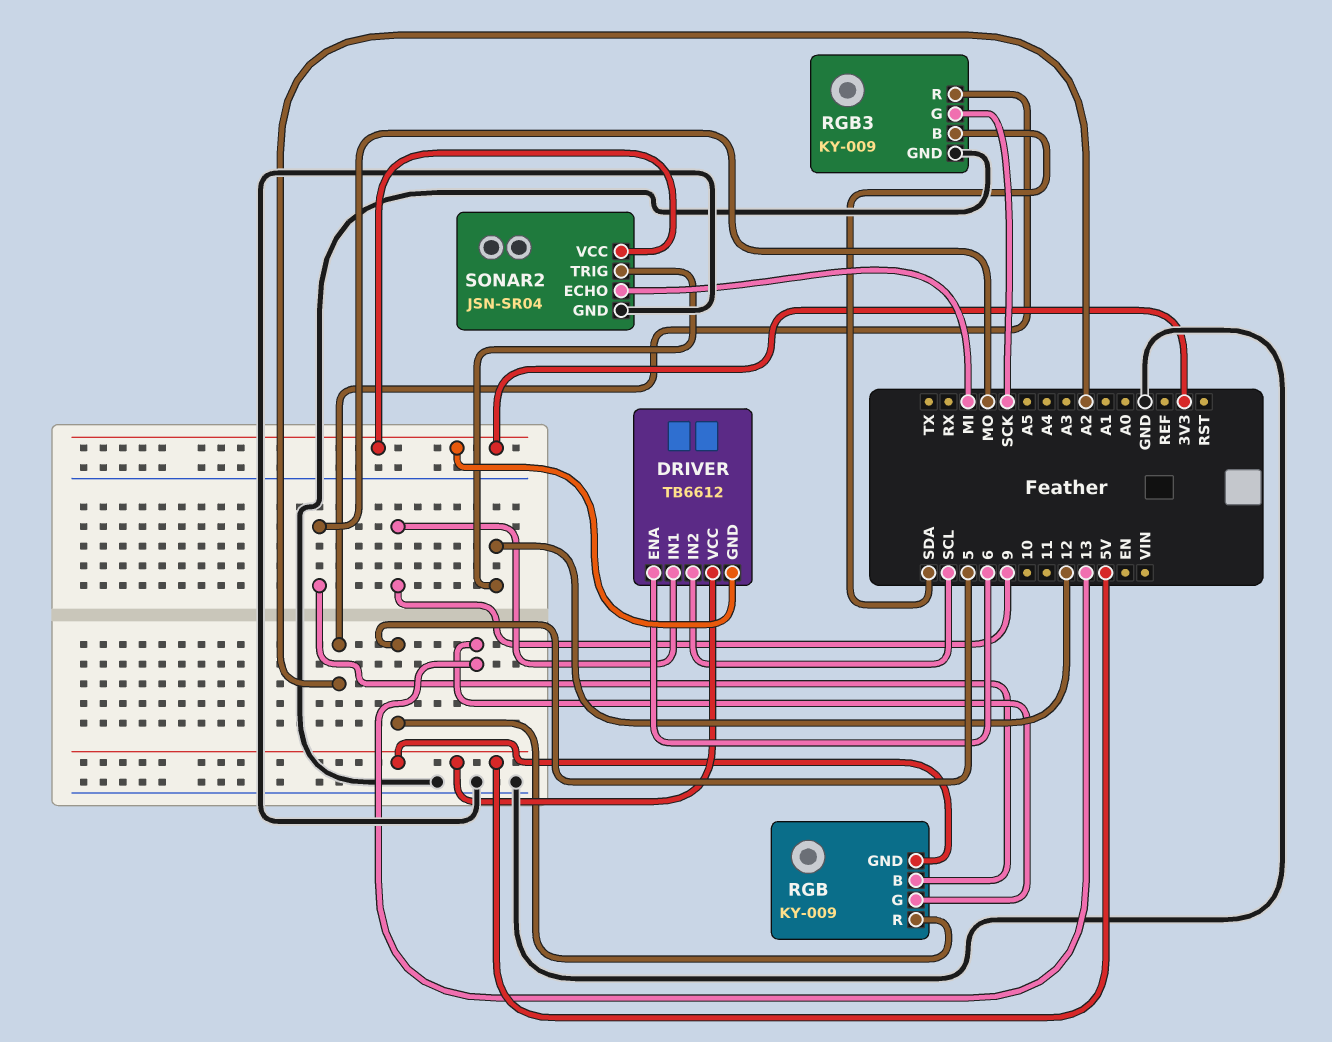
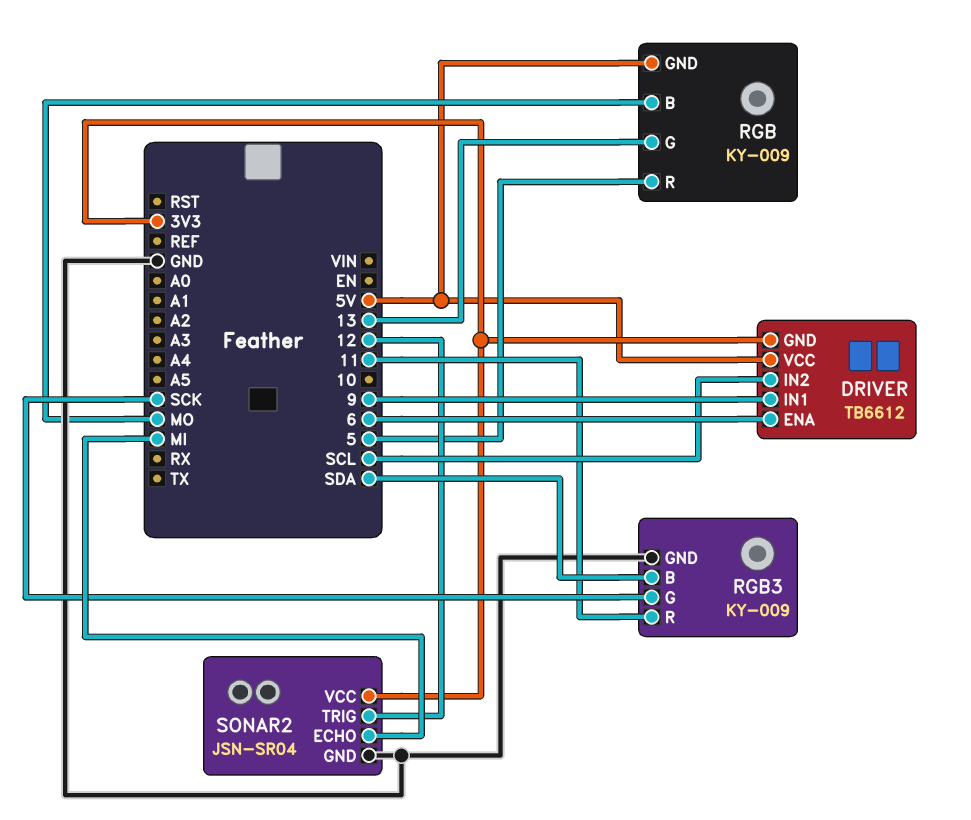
RGB3 pin R: A2 -> 11

